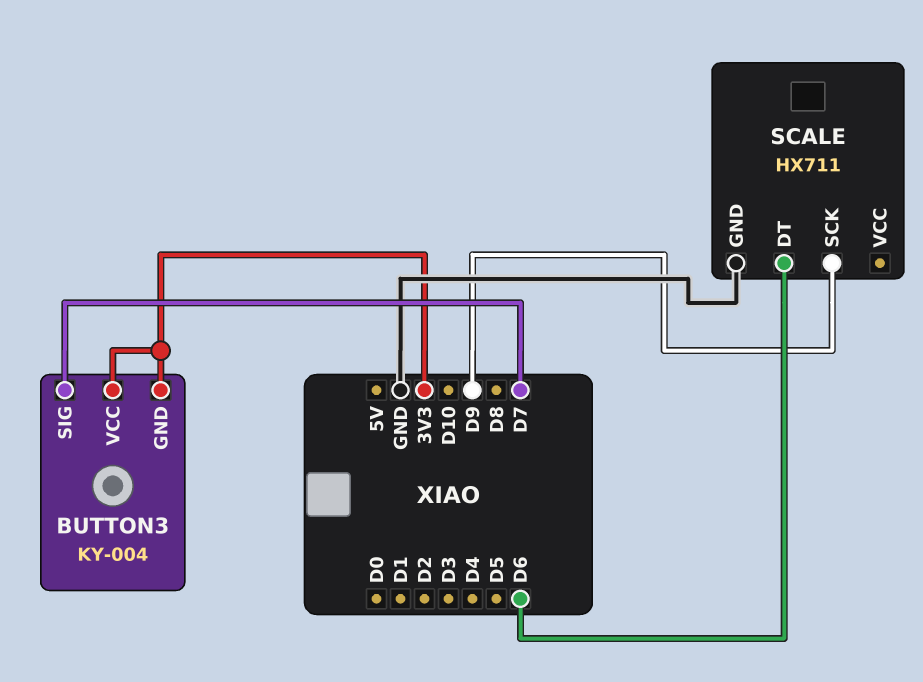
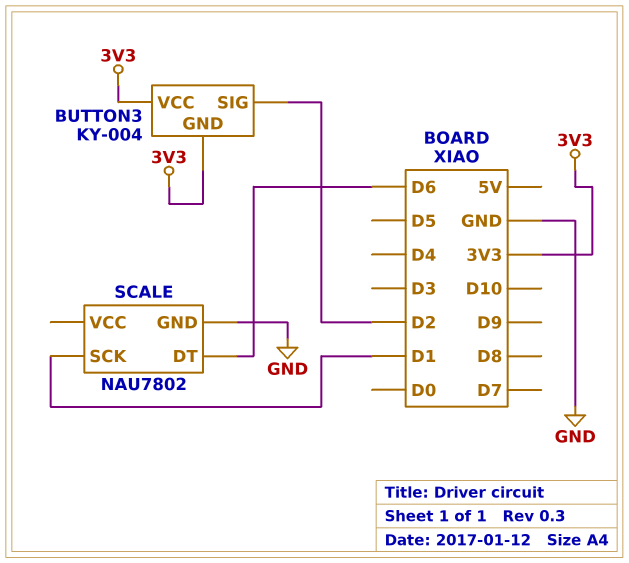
BUTTON3 pin SIG: D7 -> D2
SCALE: HX711 -> NAU7802
SCALE pin SCK: D9 -> D1

